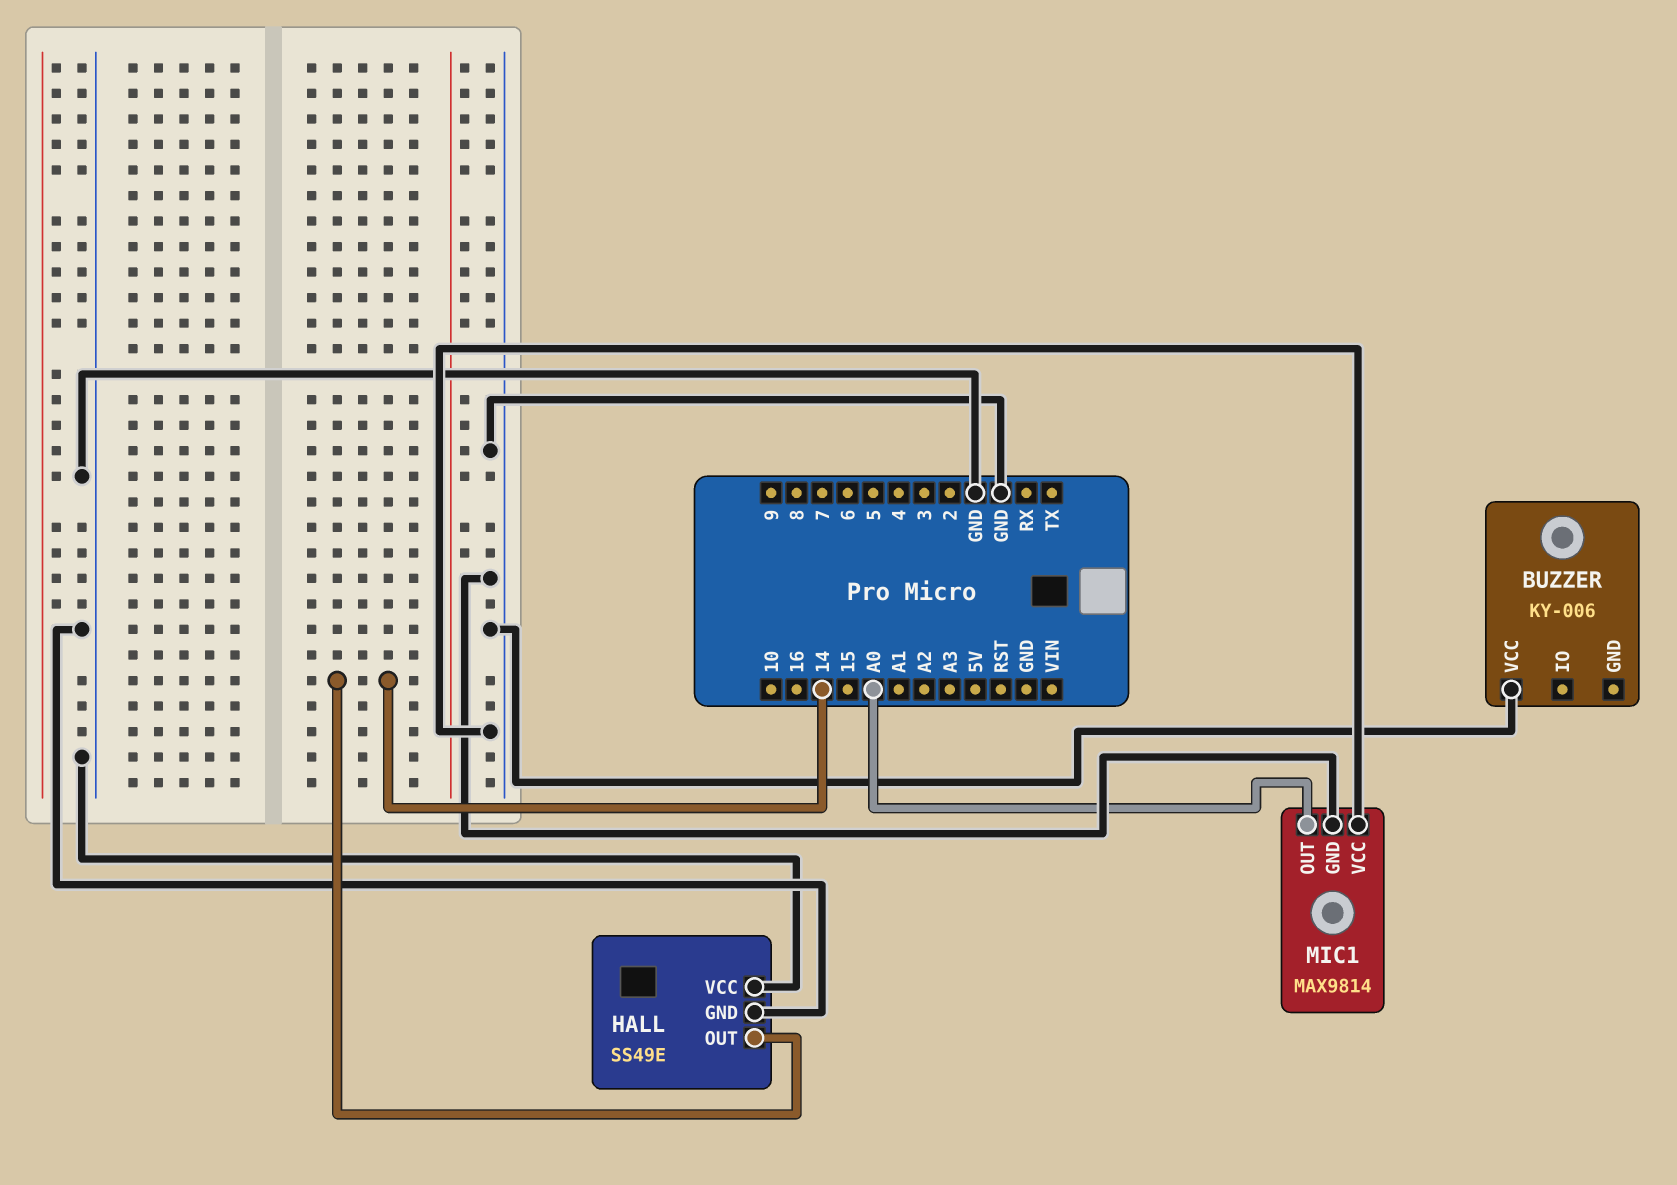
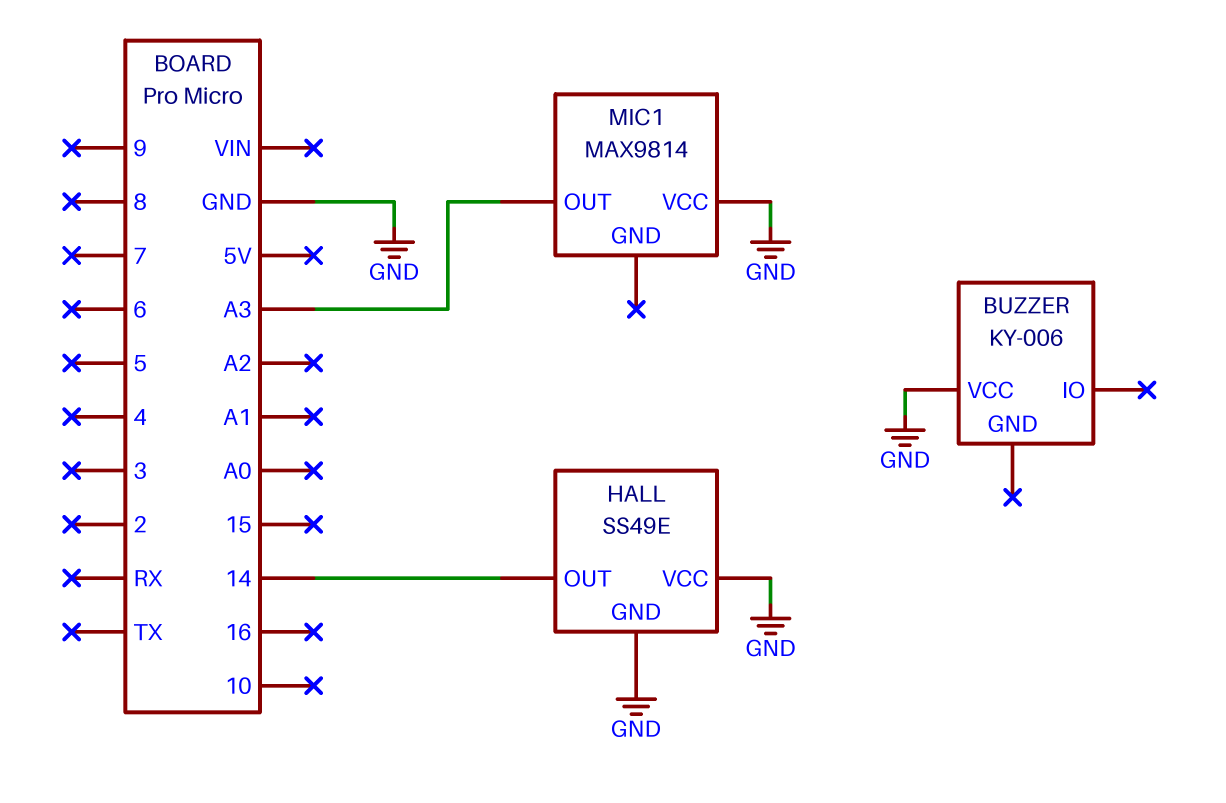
MIC1 pin GND: GND -> none
MIC1 pin OUT: A0 -> A3

